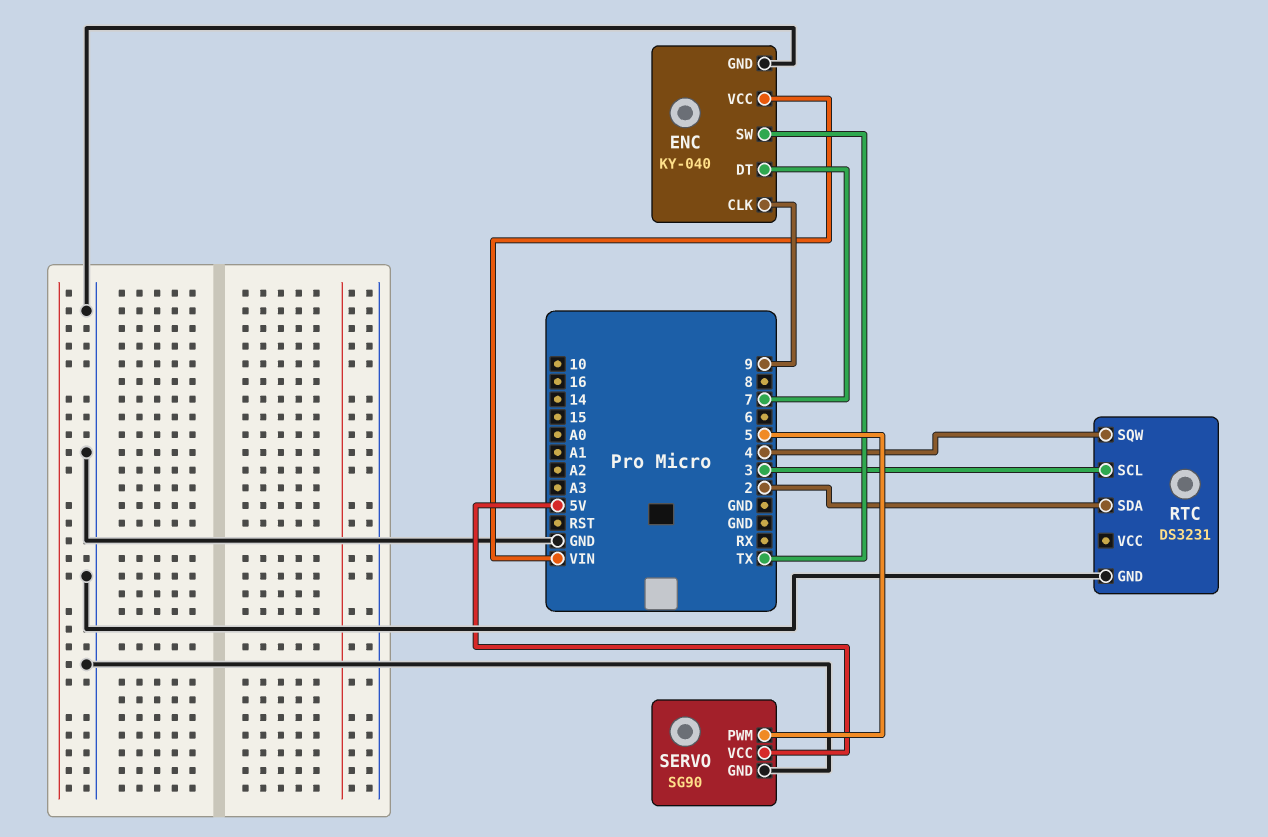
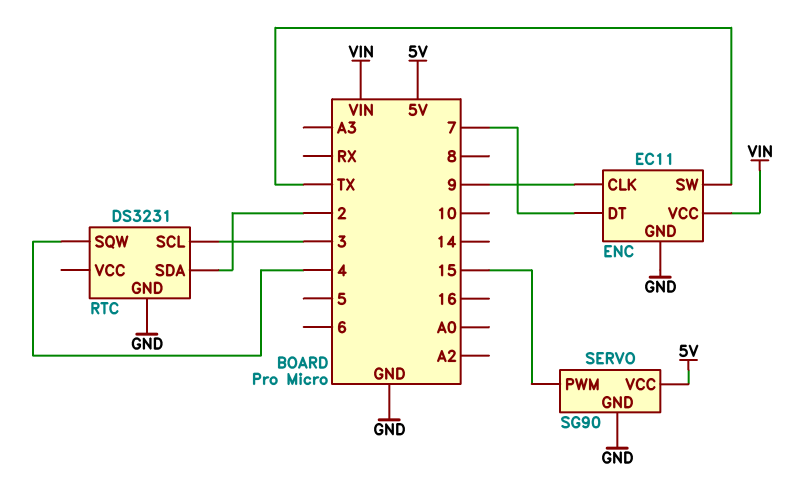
ENC: KY-040 -> EC11
SERVO pin PWM: 5 -> 15

